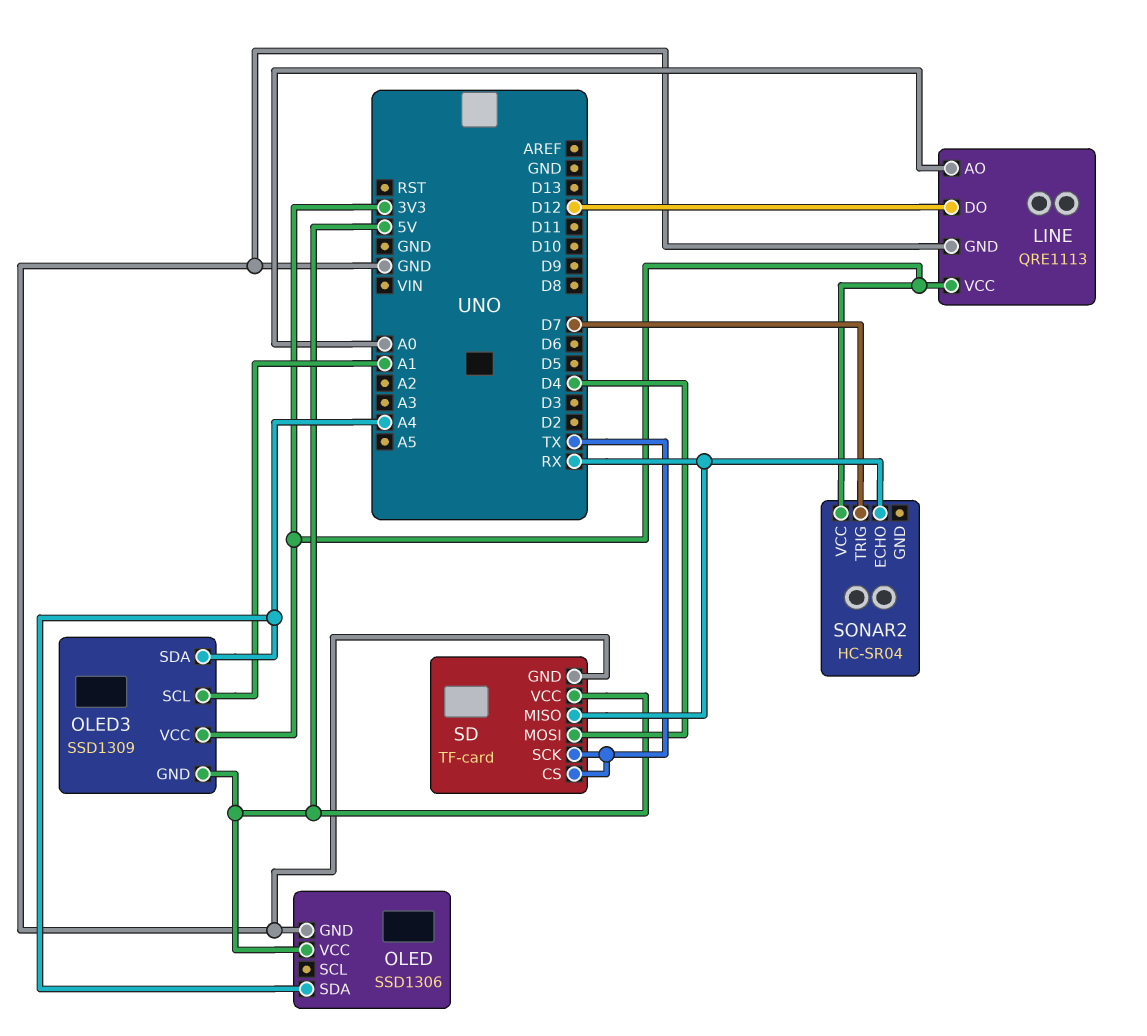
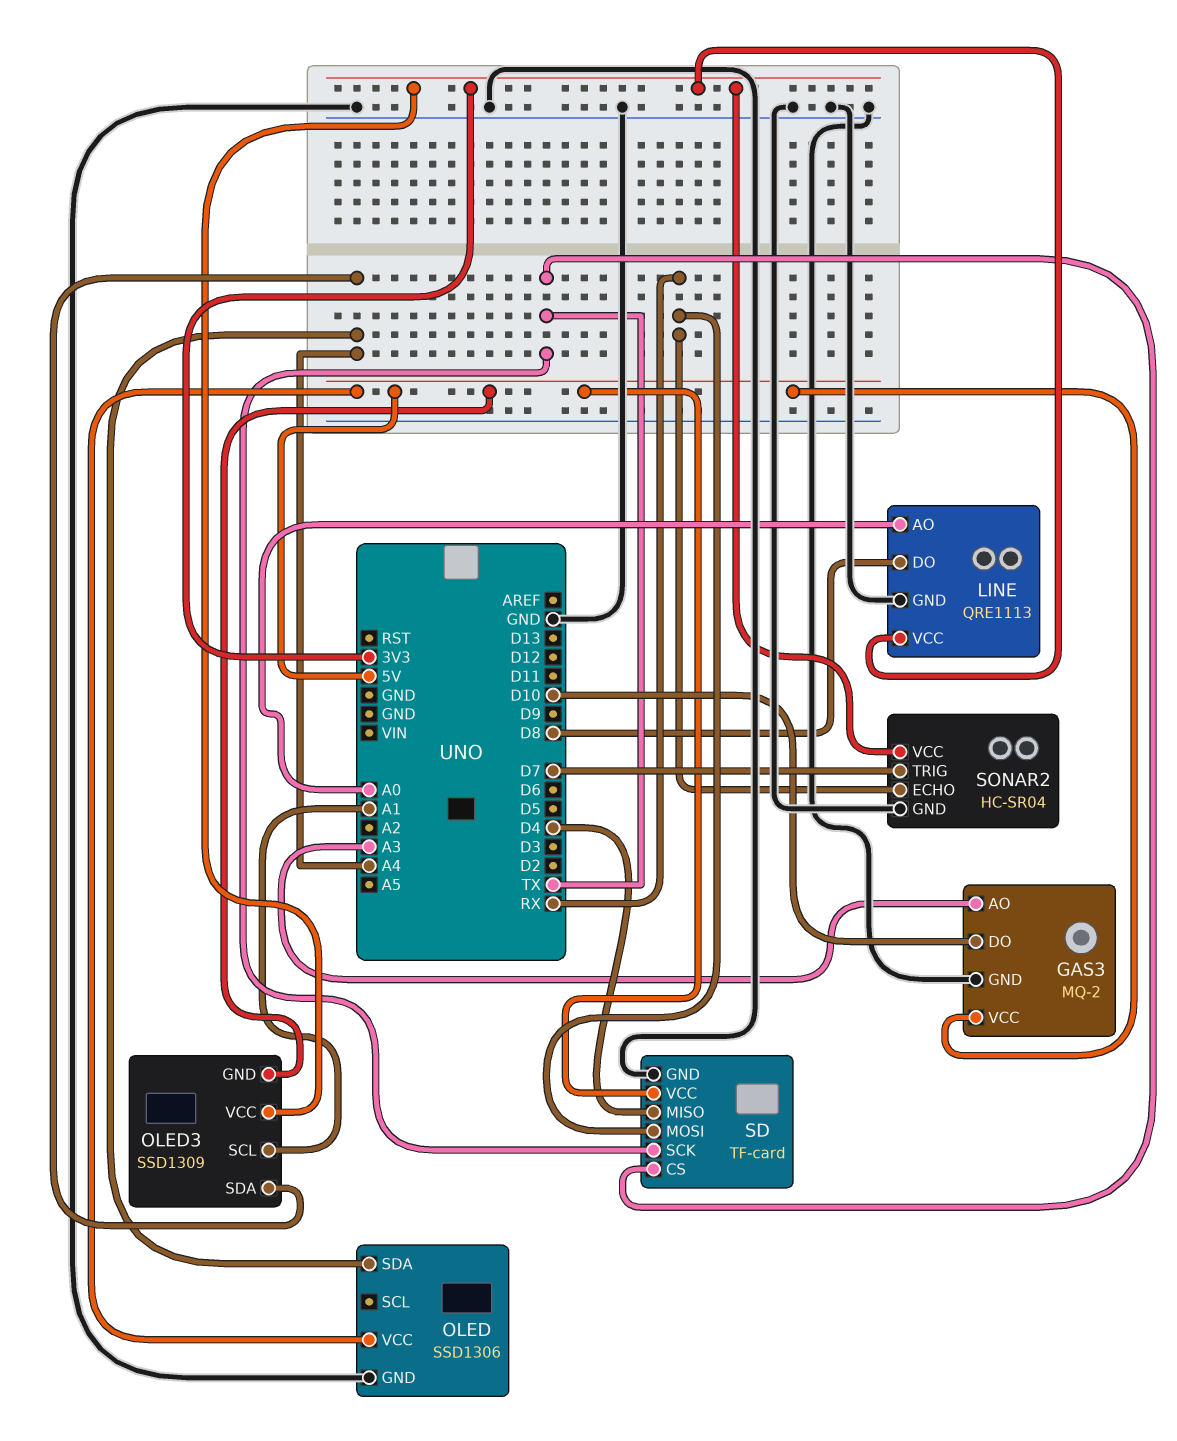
GAS3: none -> MQ-2
GAS3 pin AO: none -> A3
GAS3 pin DO: none -> D10
GAS3 pin GND: none -> GND
GAS3 pin VCC: none -> 5V
LINE pin DO: D12 -> D8
SD pin MISO: RX -> D4
SD pin MOSI: D4 -> RX
SONAR2 pin GND: none -> GND

